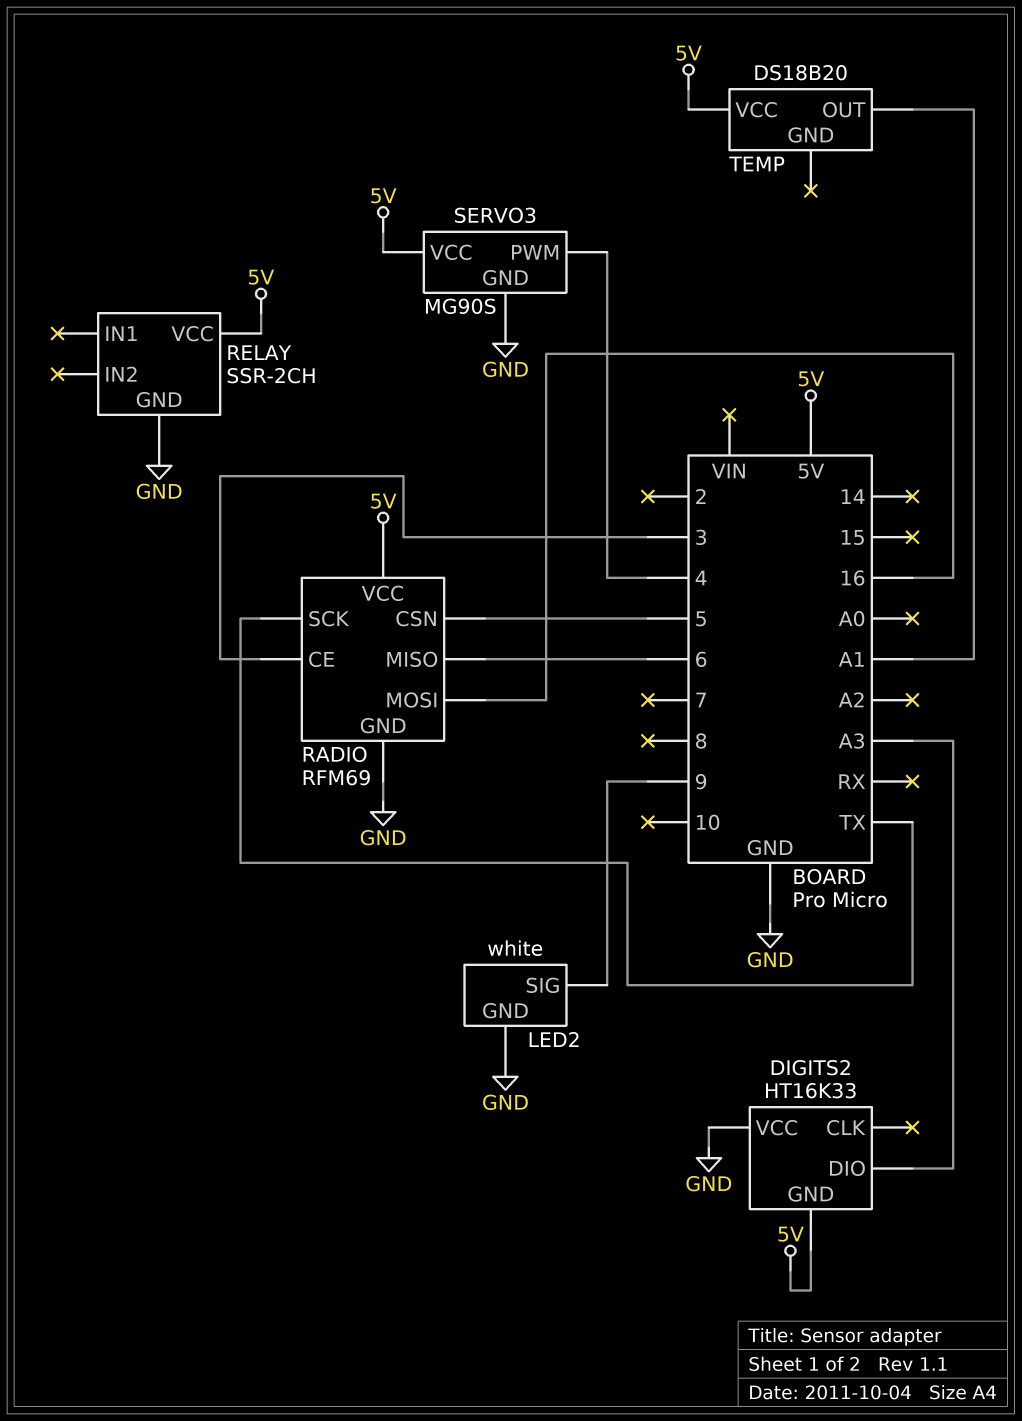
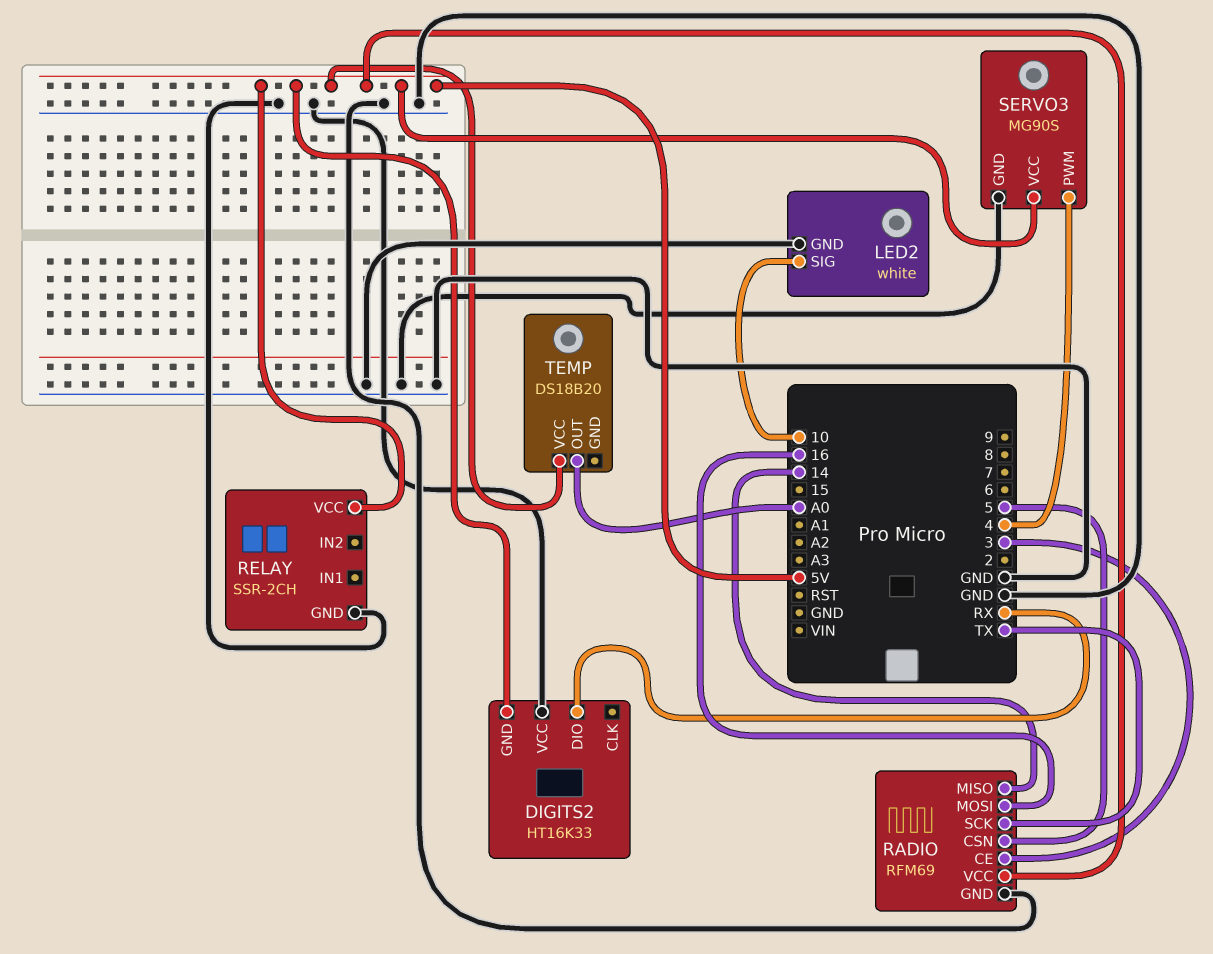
DIGITS2 pin DIO: A3 -> RX
LED2 pin SIG: 9 -> 10
RADIO pin MISO: 6 -> 14
TEMP pin OUT: A1 -> A0

